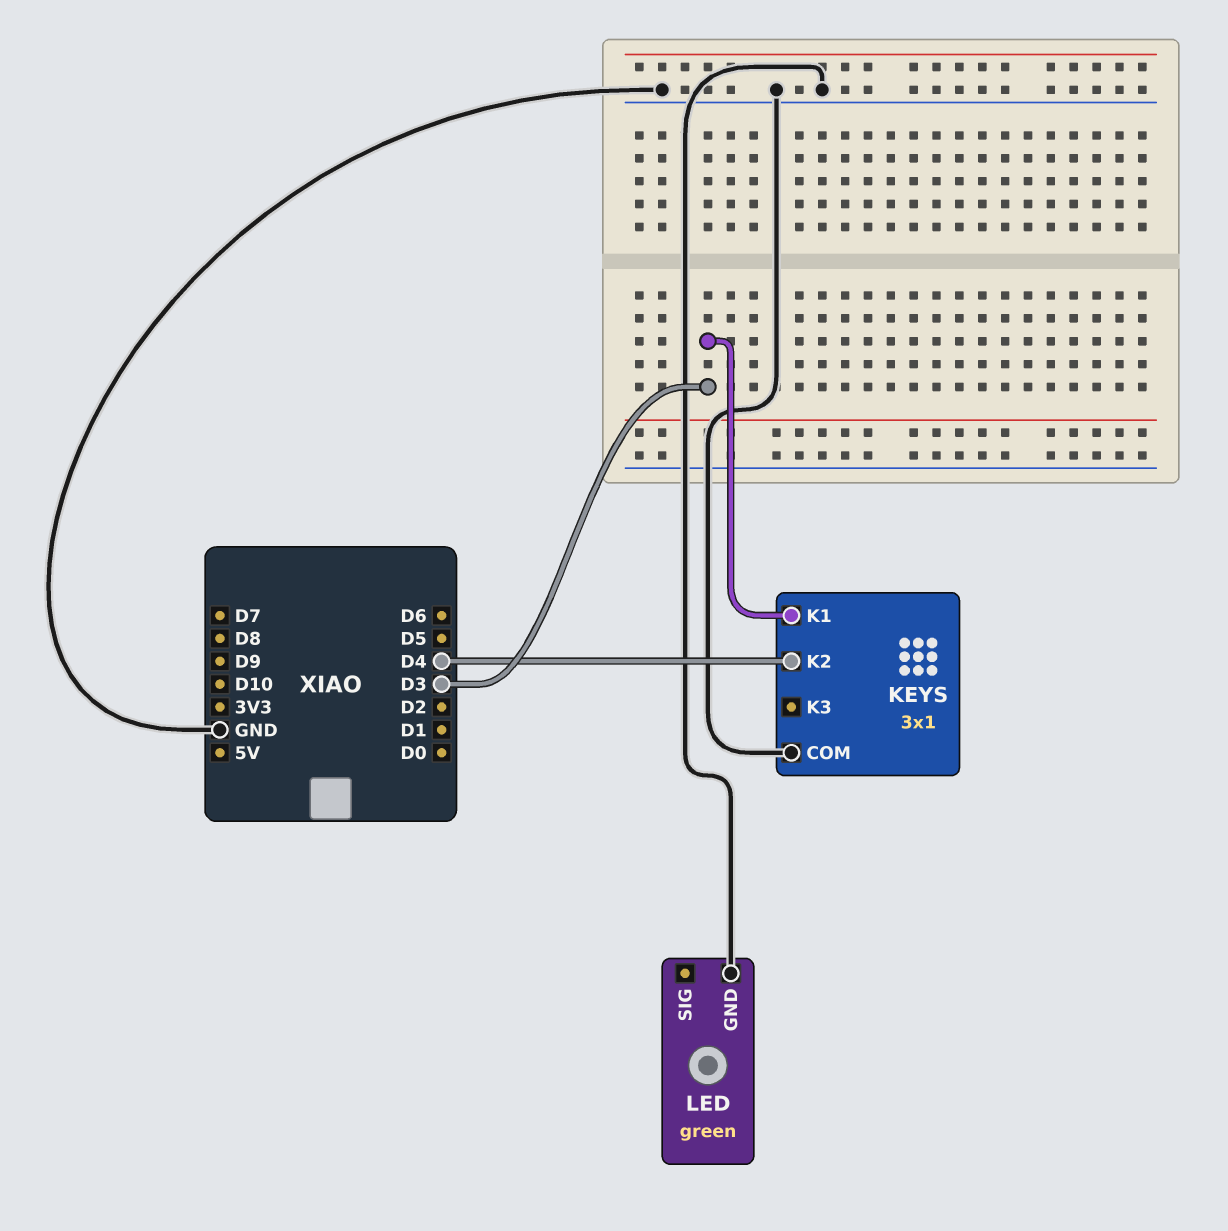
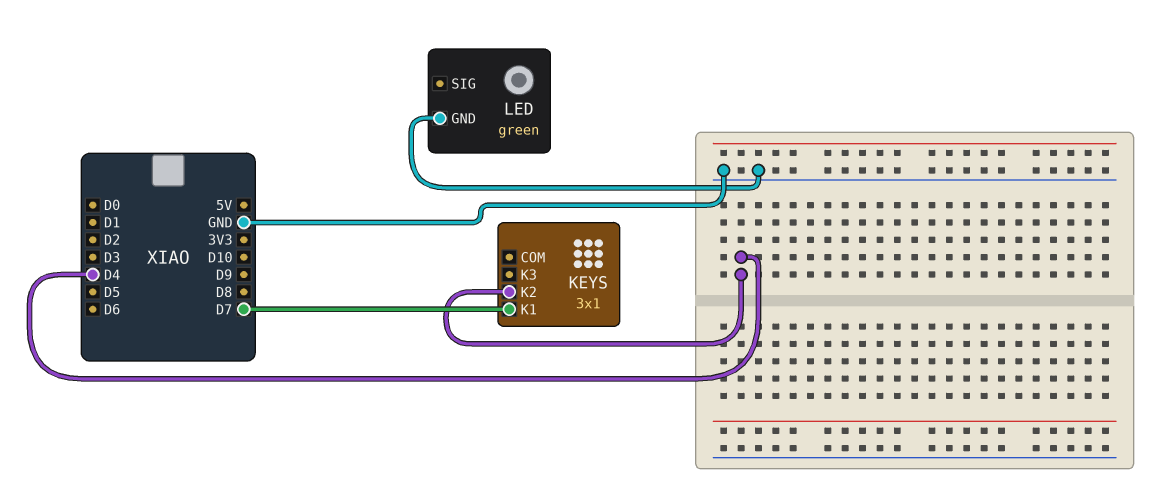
KEYS pin COM: GND -> none
KEYS pin K1: D3 -> D7

